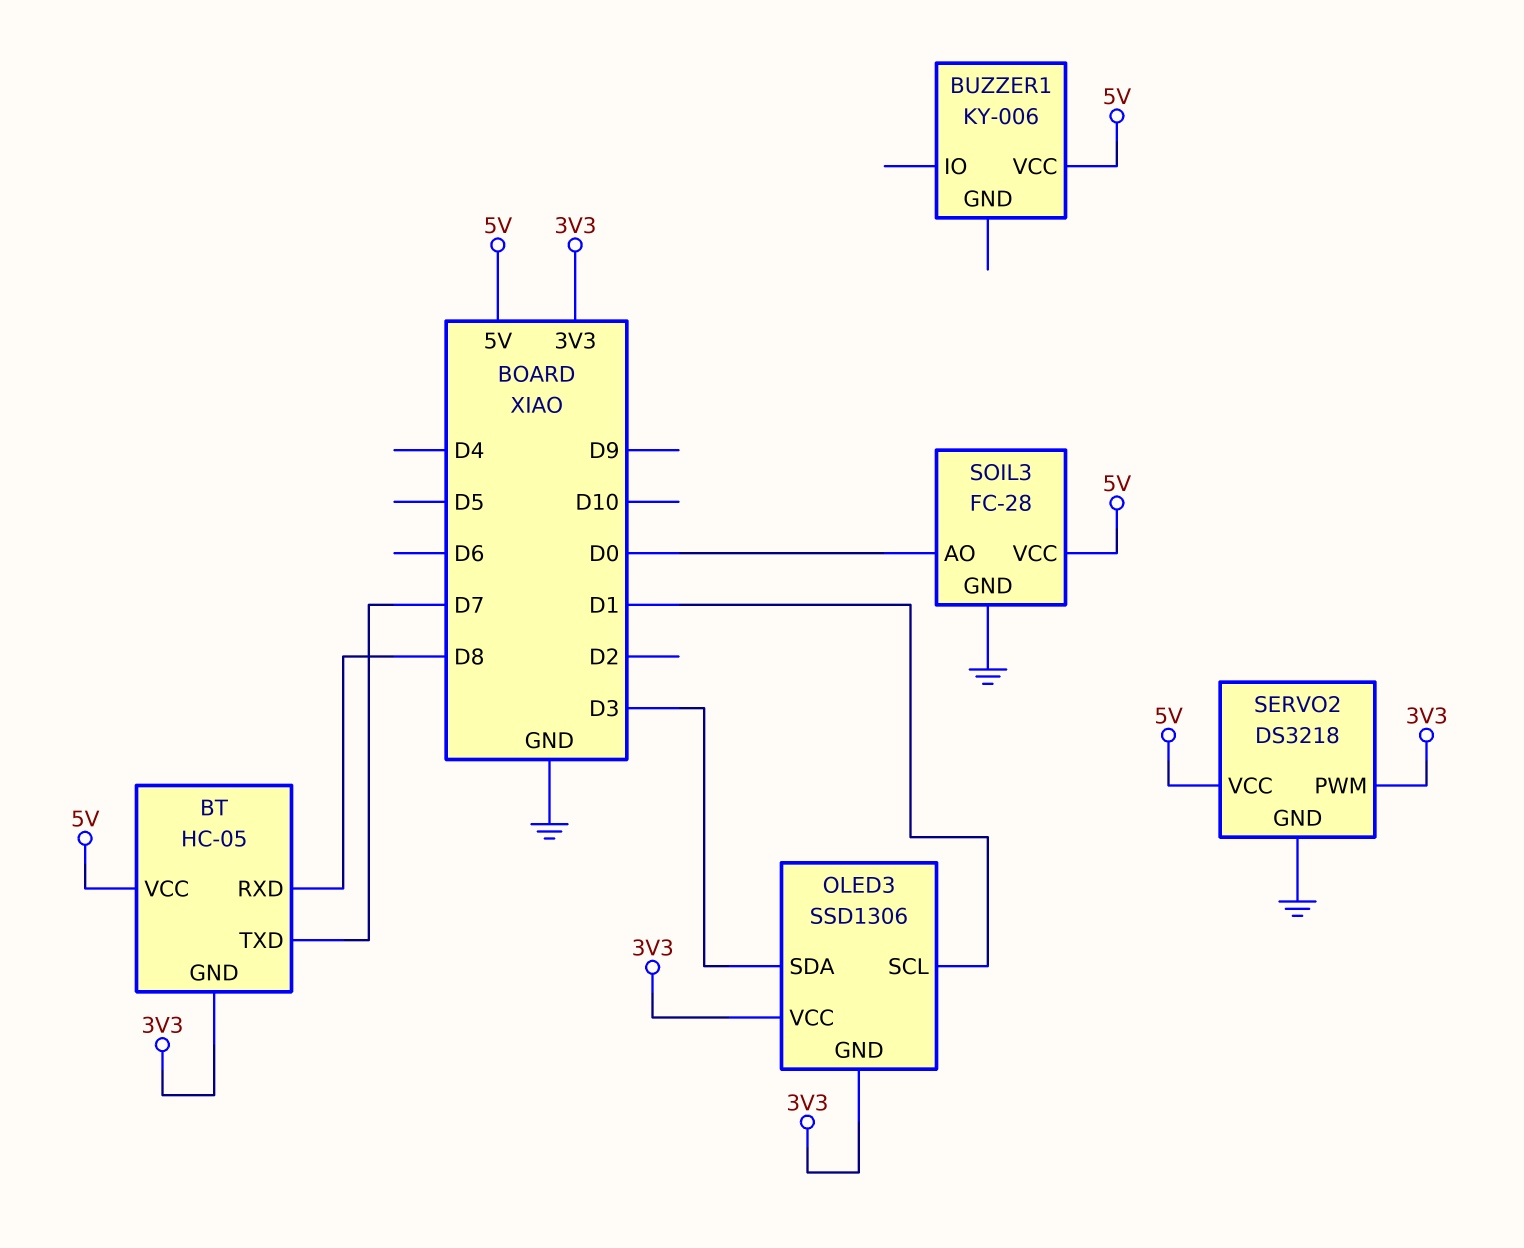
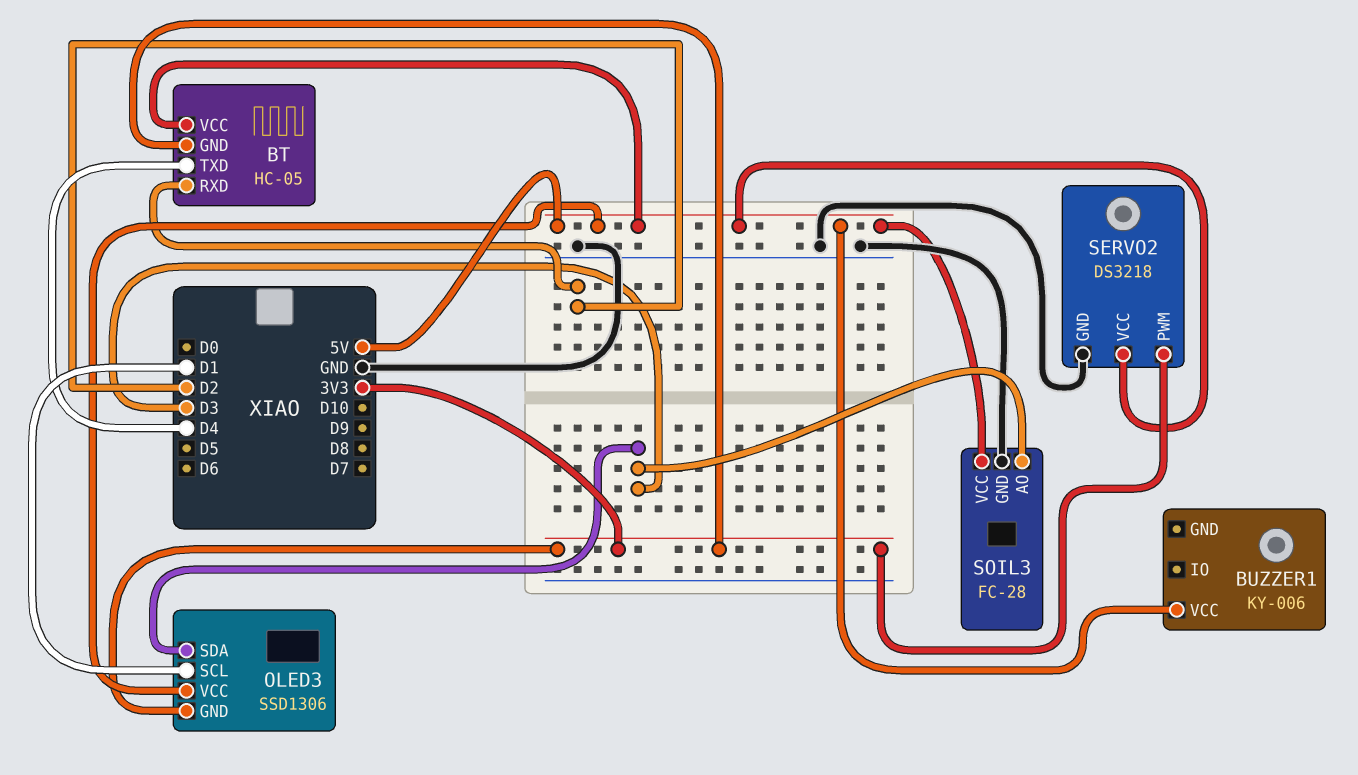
BT pin RXD: D8 -> D2
BT pin TXD: D7 -> D4
OLED3 pin VCC: 3V3 -> 5V
SOIL3 pin AO: D0 -> D3

